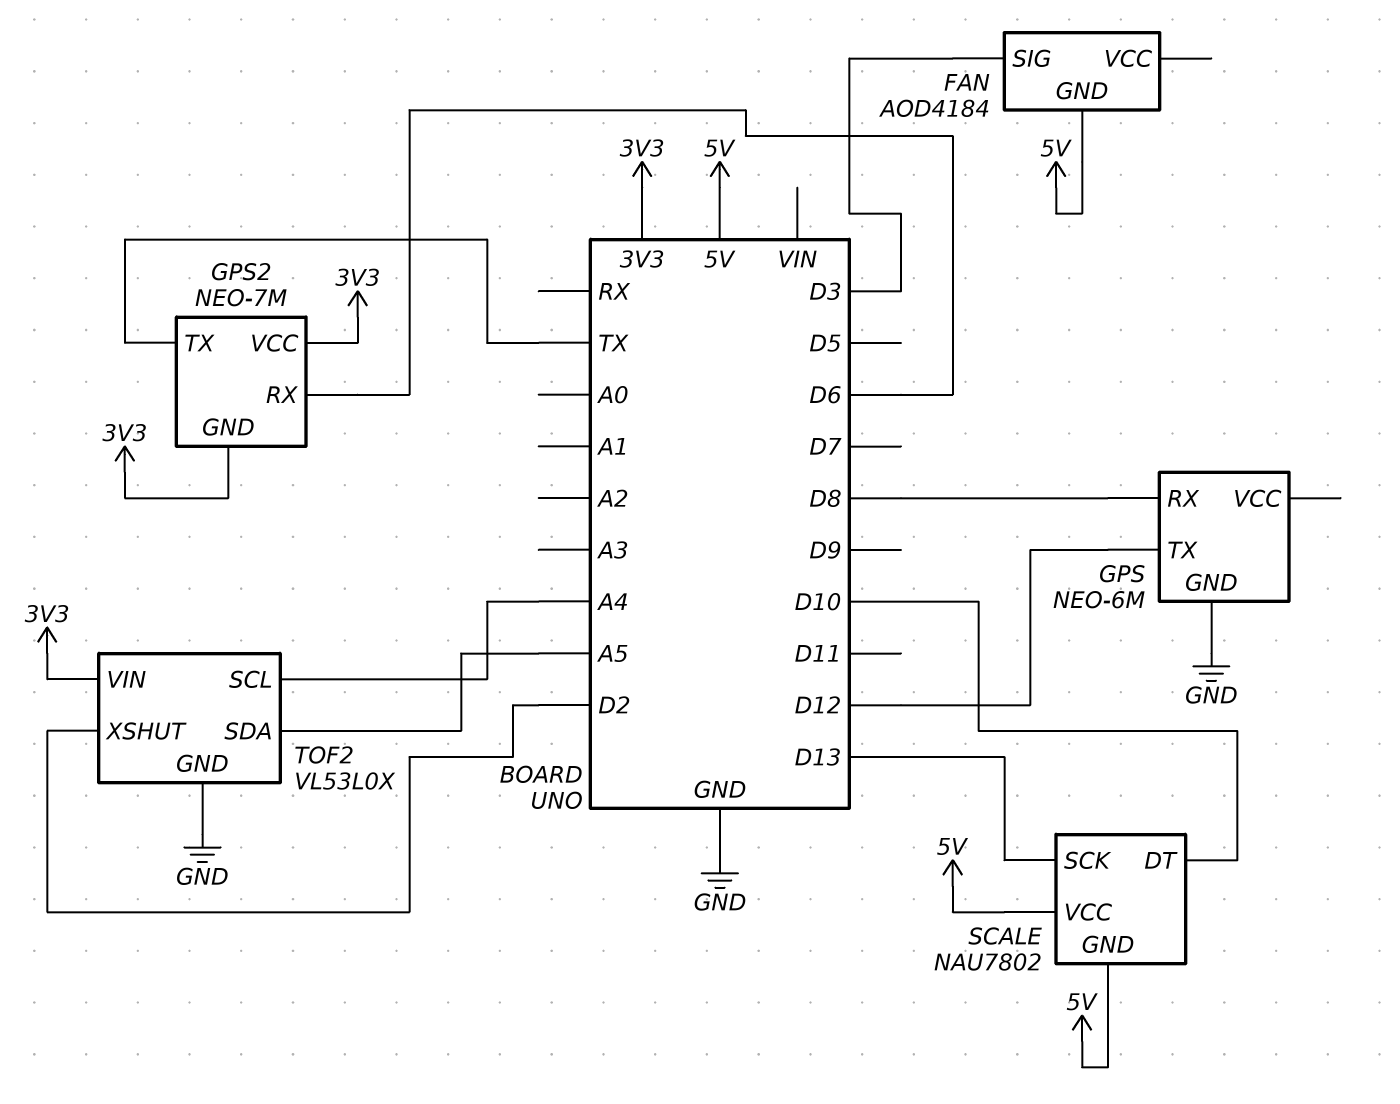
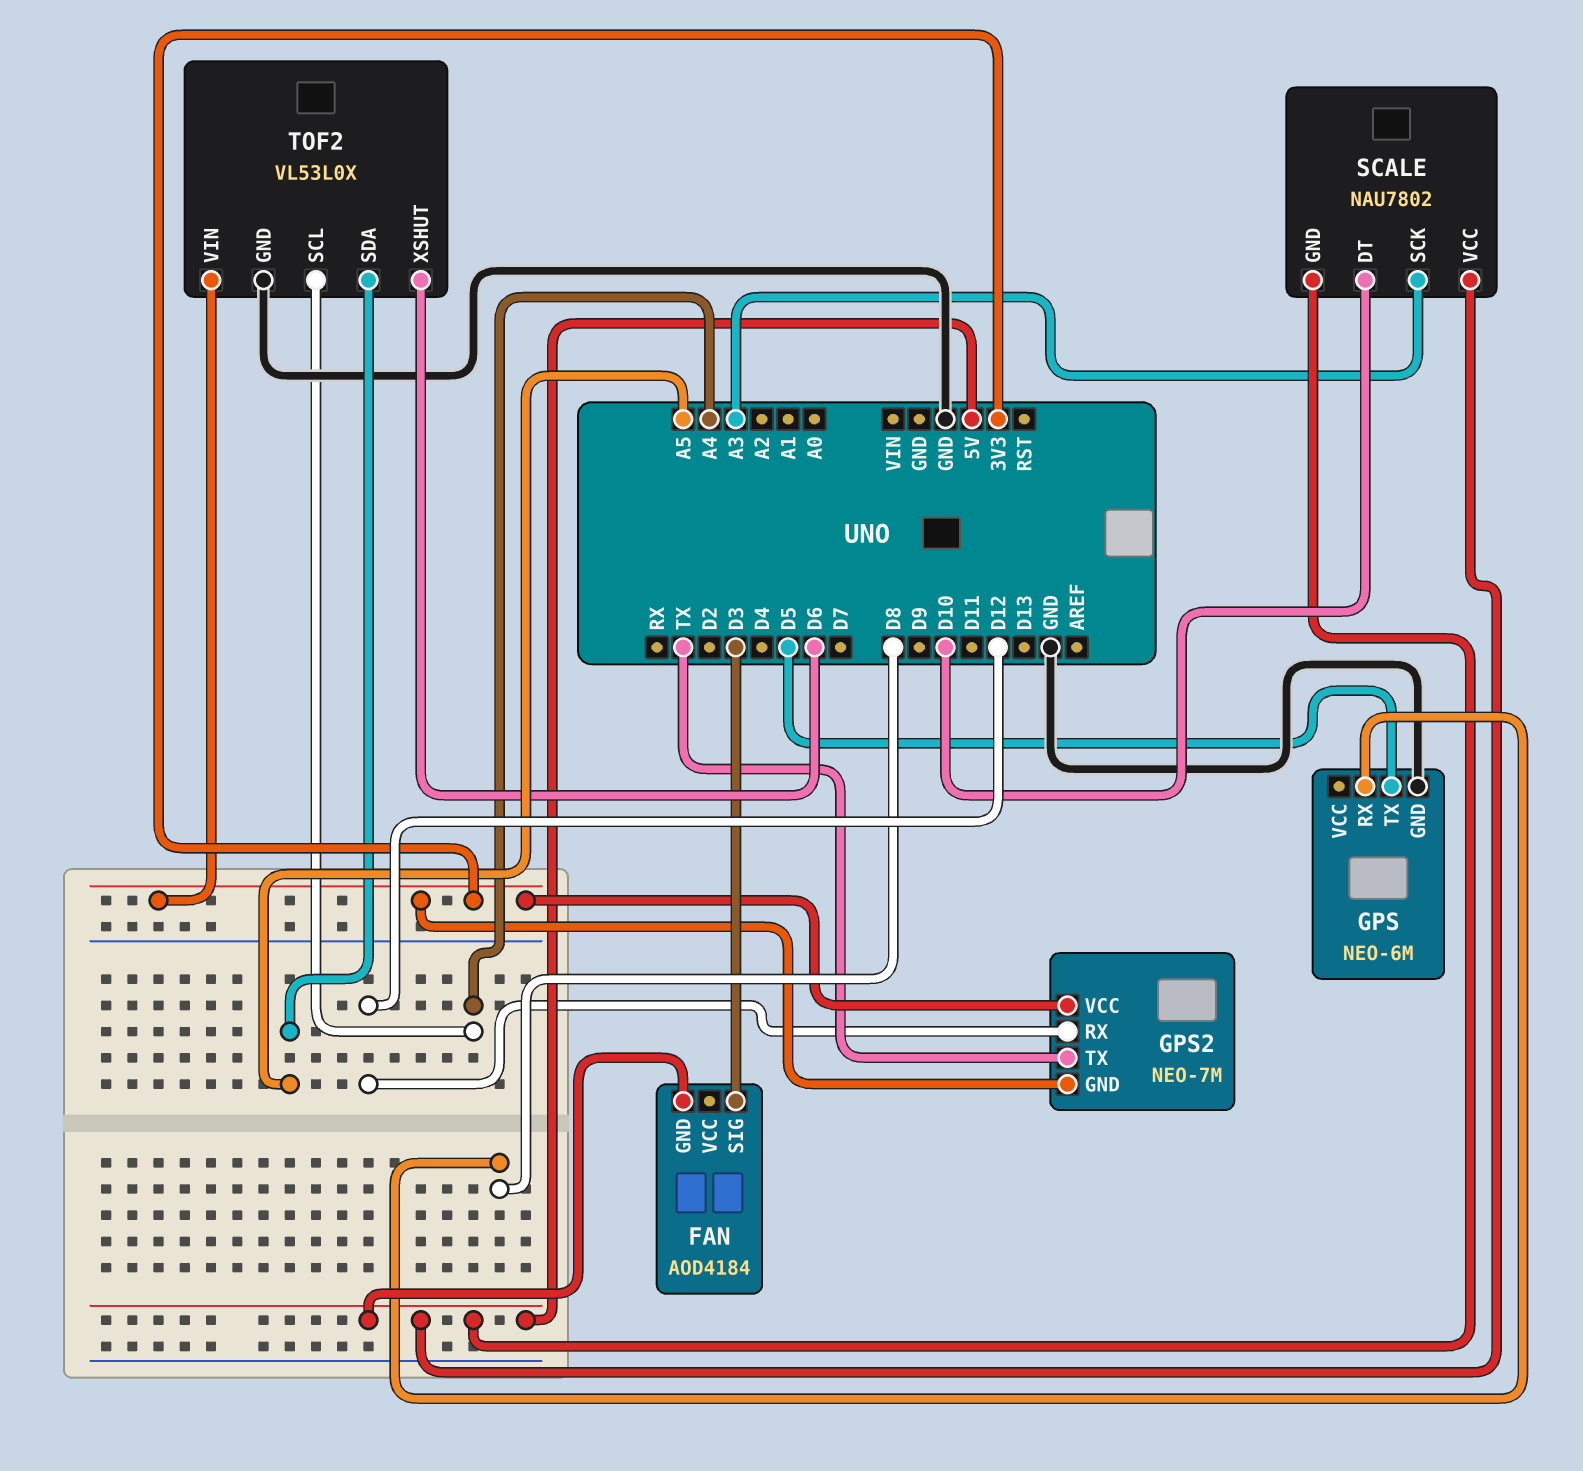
GPS pin TX: D12 -> D5
GPS2 pin RX: D6 -> D12
SCALE pin SCK: D13 -> A3
TOF2 pin XSHUT: D2 -> D6

